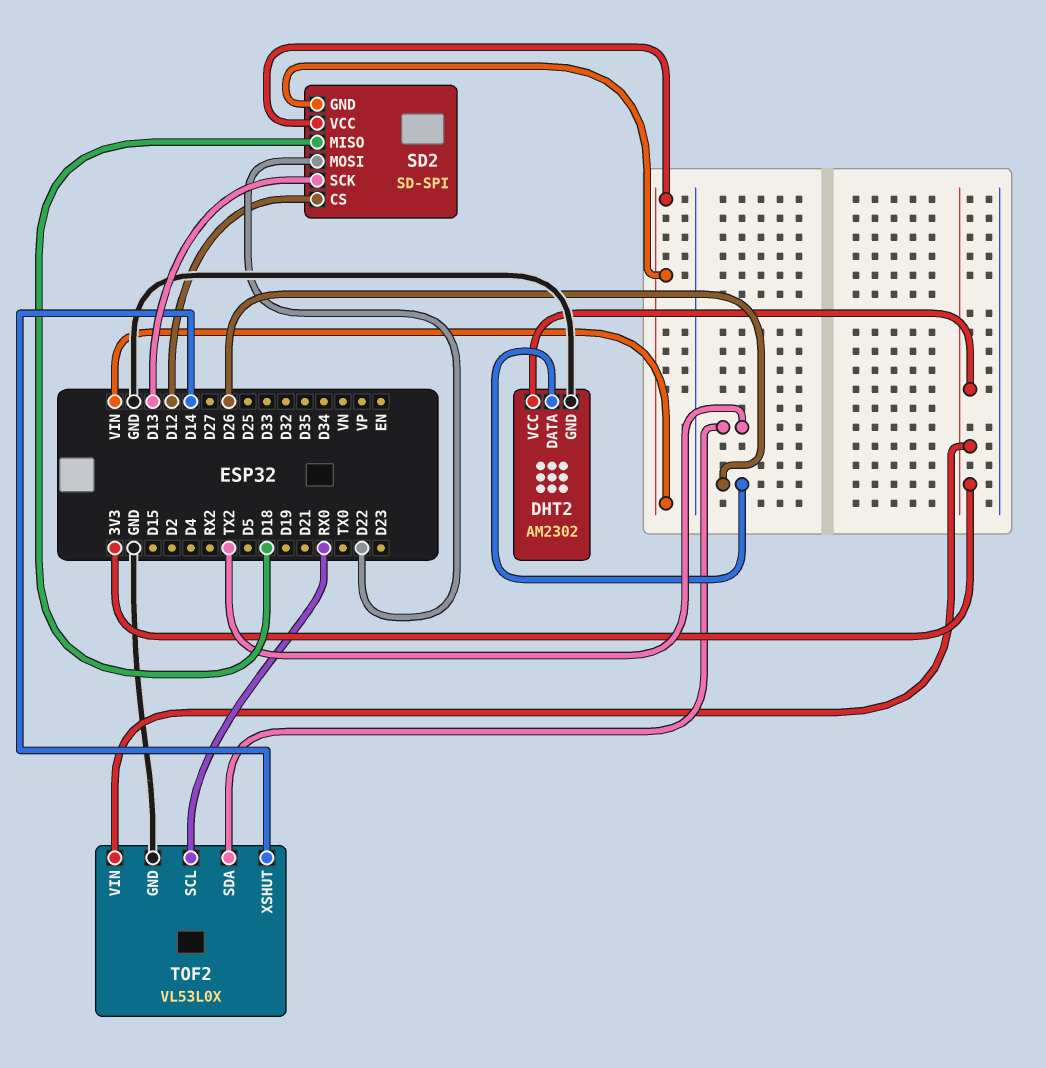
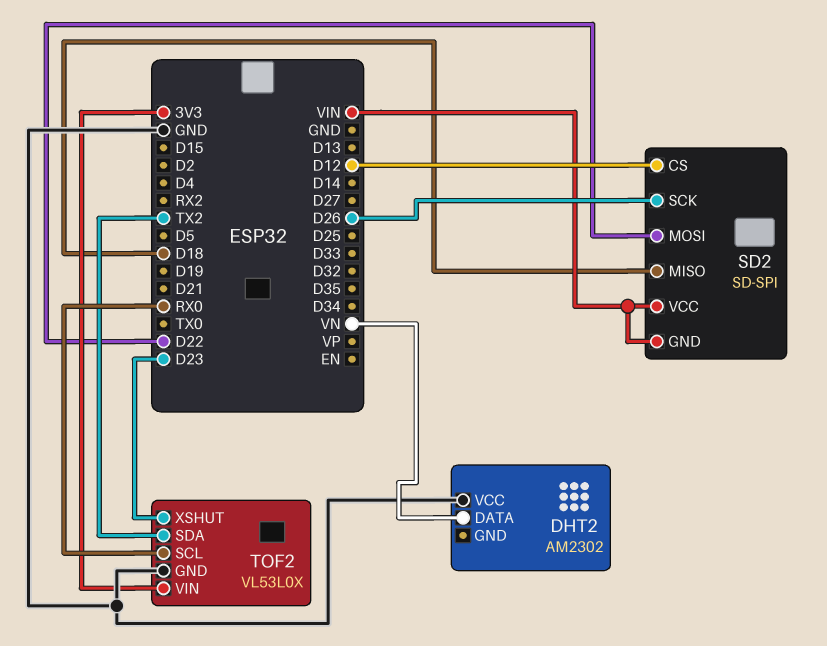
DHT2 pin DATA: D26 -> VN
DHT2 pin GND: GND -> none
DHT2 pin VCC: 3V3 -> GND
SD2 pin SCK: D13 -> D26
TOF2 pin XSHUT: D14 -> D23

